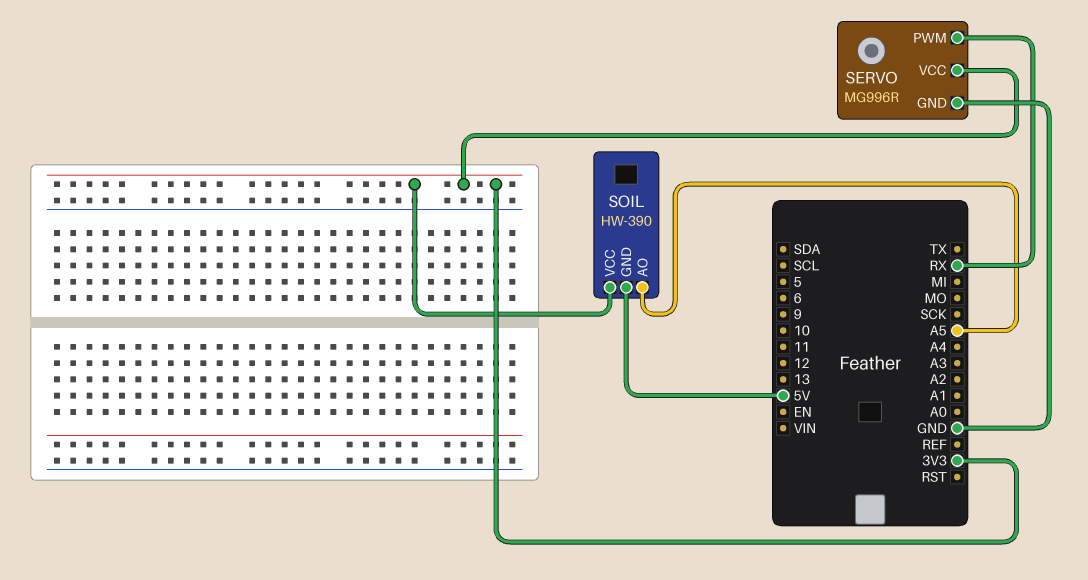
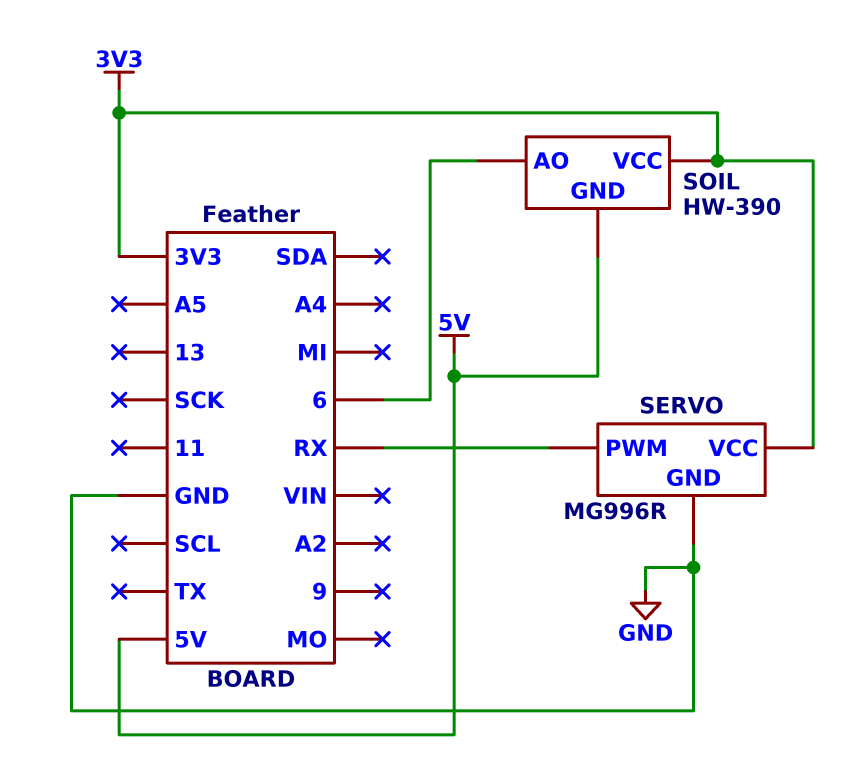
SOIL pin AO: A5 -> 6

